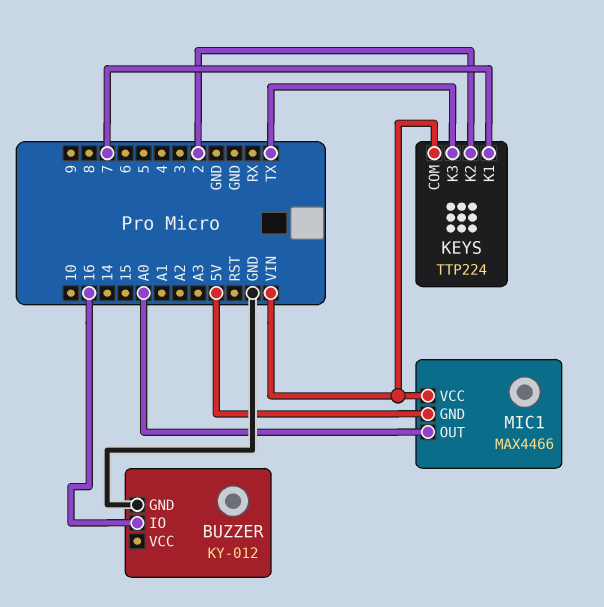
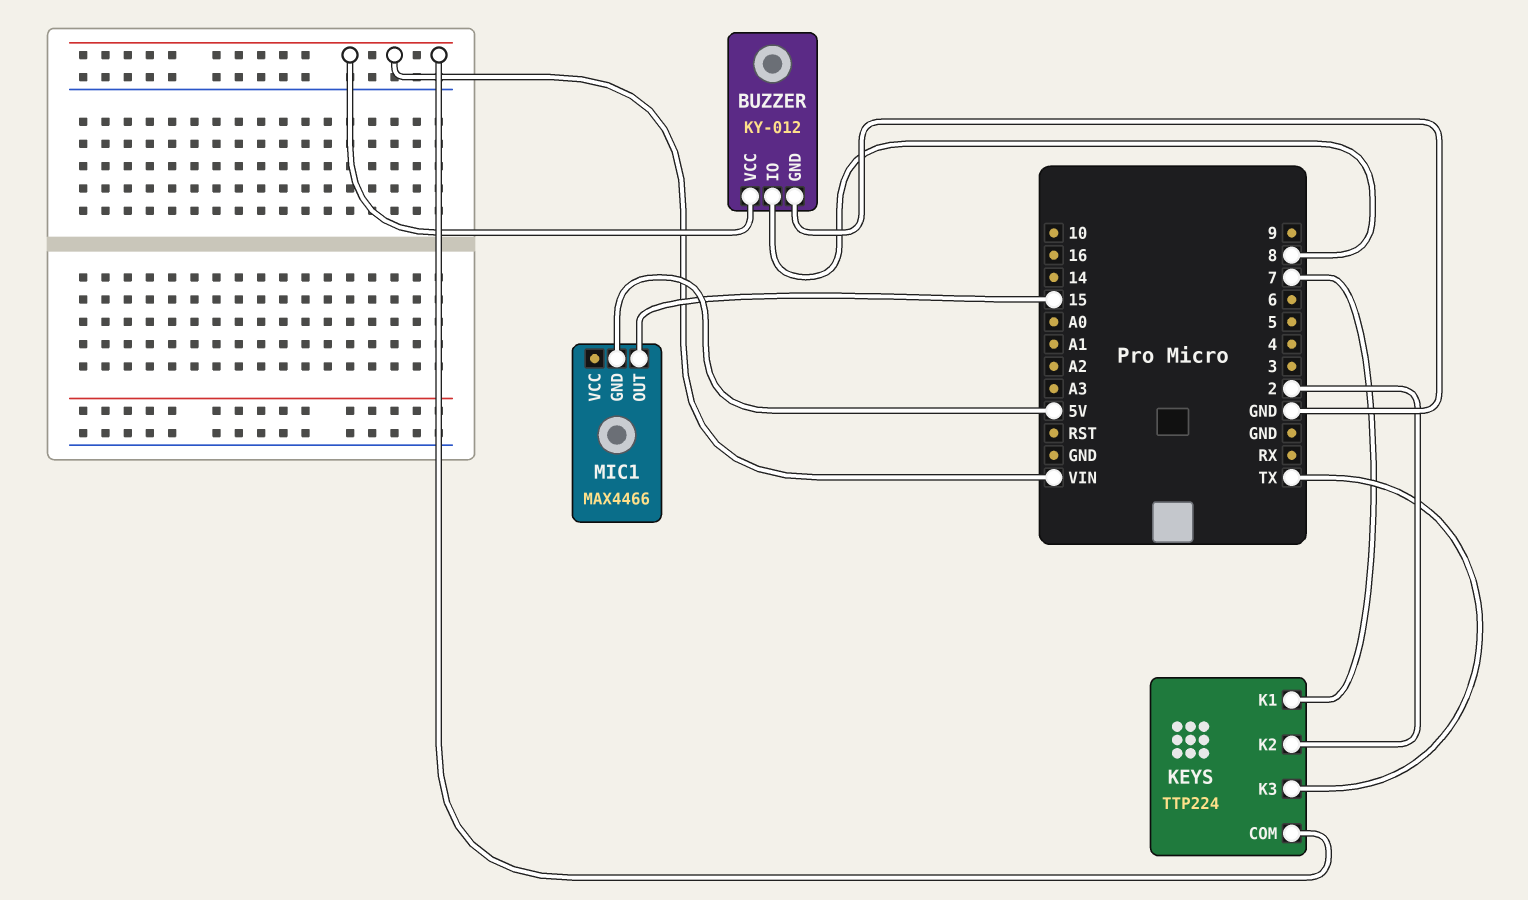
BUZZER pin IO: 16 -> 8
BUZZER pin VCC: none -> VIN
MIC1 pin OUT: A0 -> 15
MIC1 pin VCC: VIN -> none

